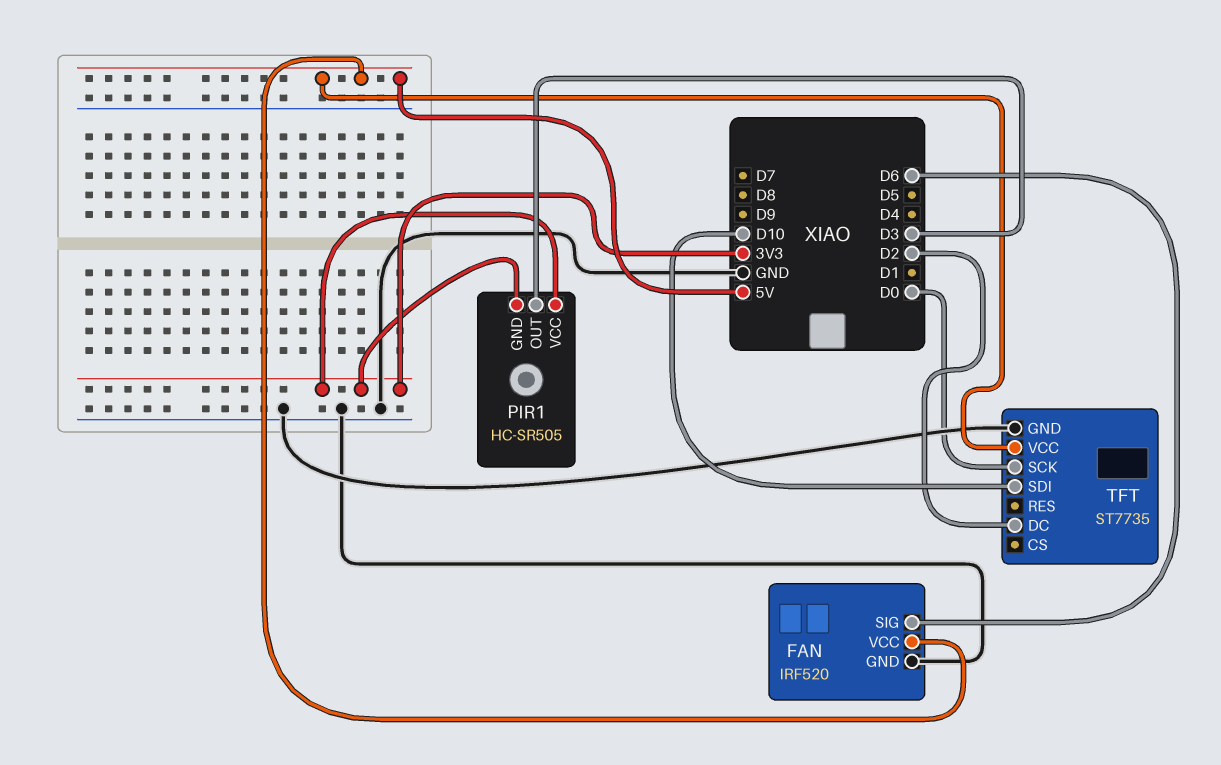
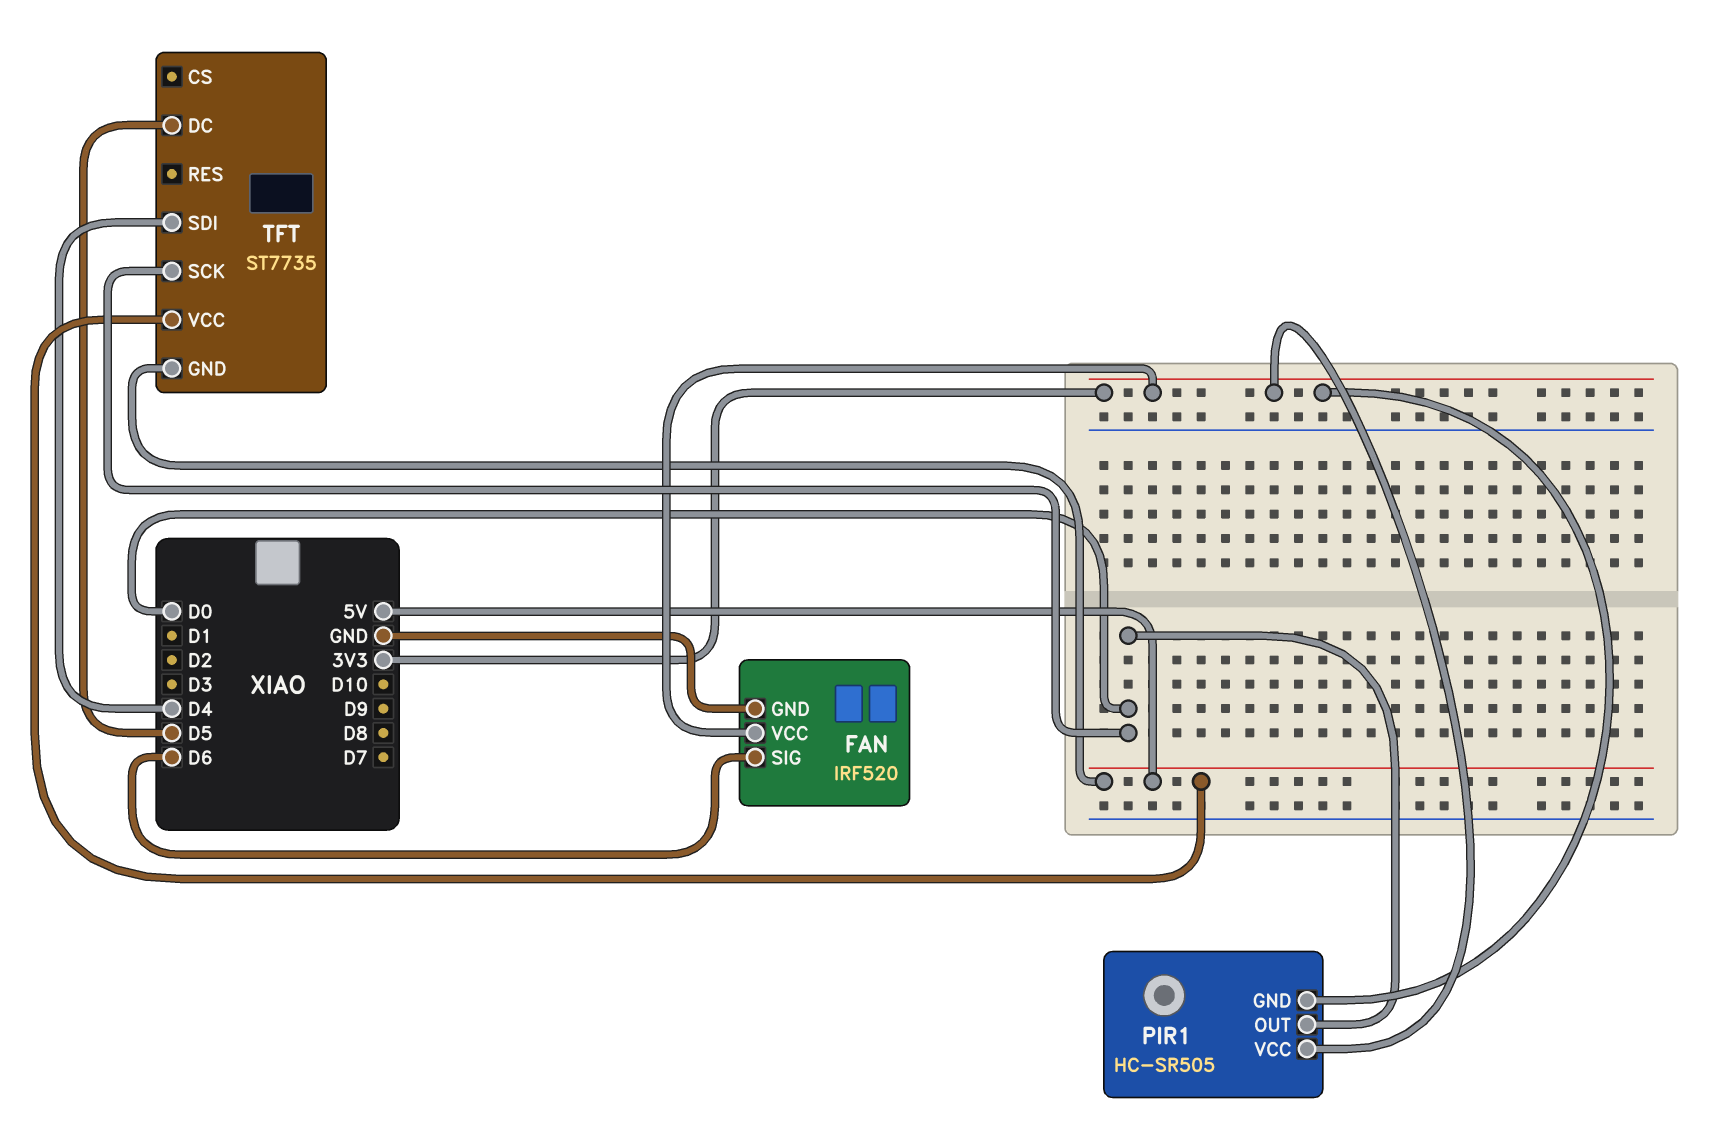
FAN pin VCC: 5V -> 3V3
PIR1 pin OUT: D3 -> D0
TFT pin DC: D2 -> D5
TFT pin GND: GND -> 5V
TFT pin SDI: D10 -> D4

